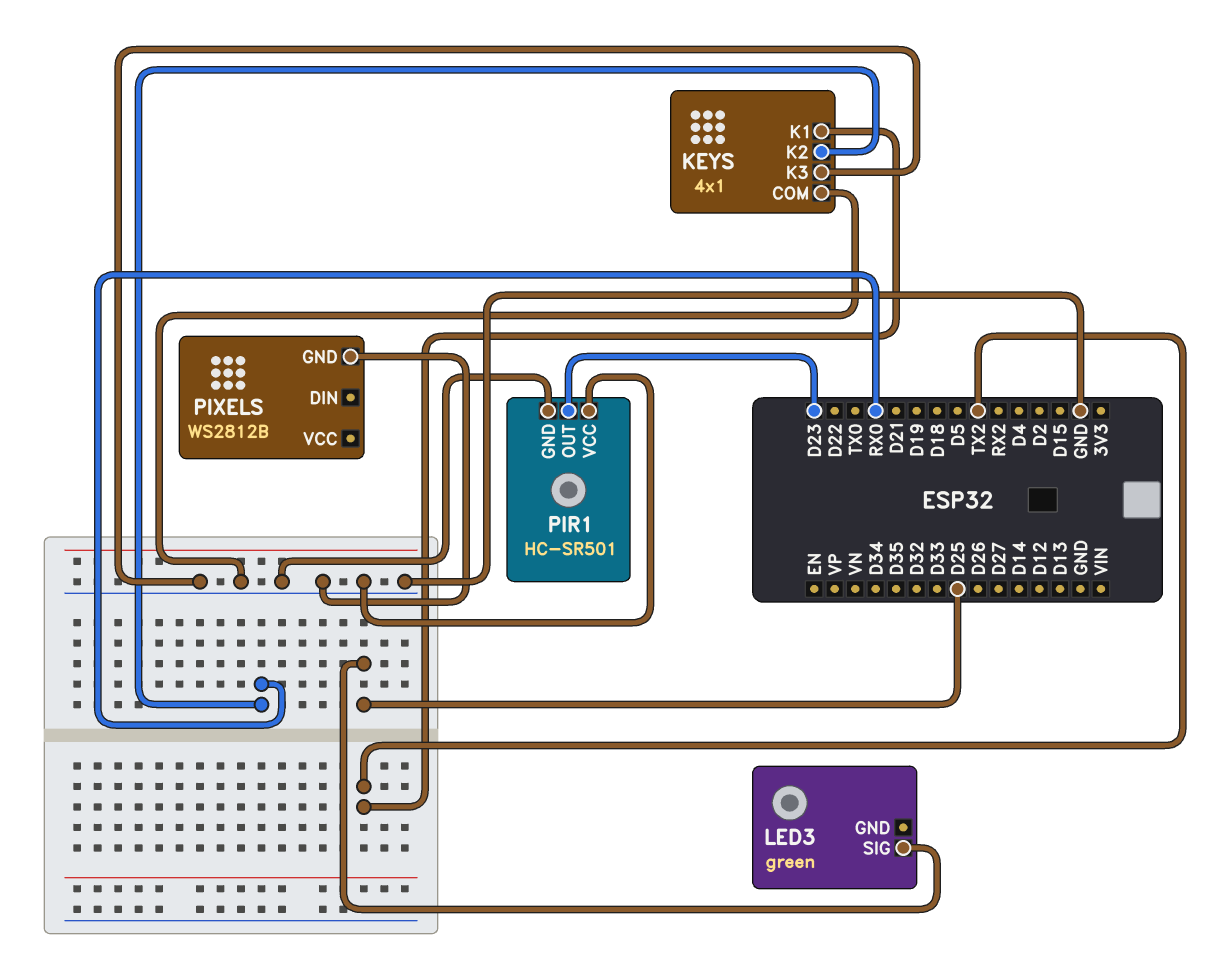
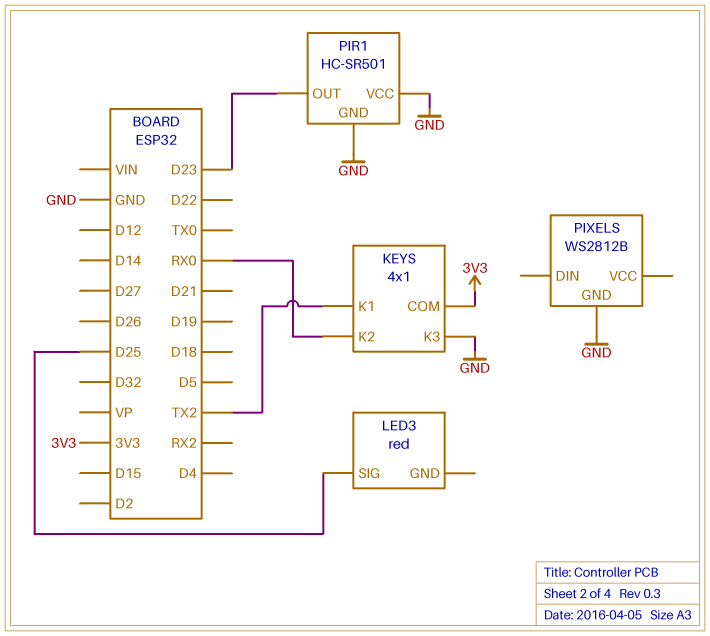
KEYS pin COM: GND -> 3V3
LED3: green -> red

